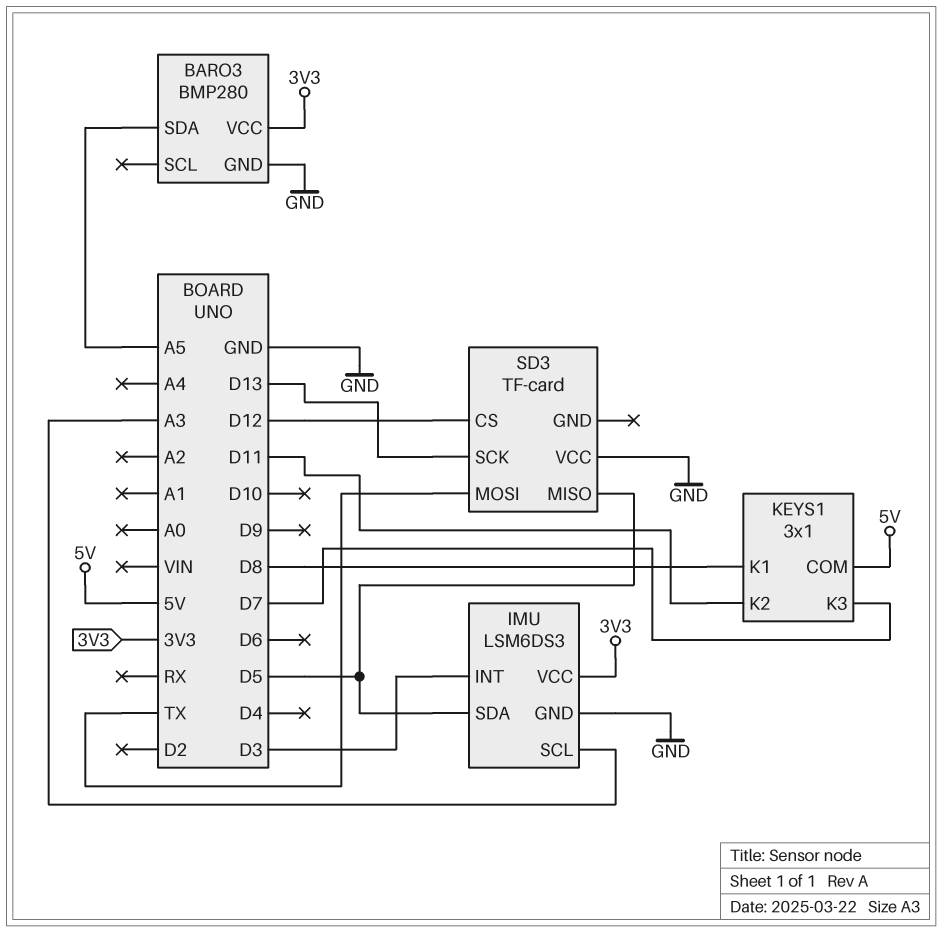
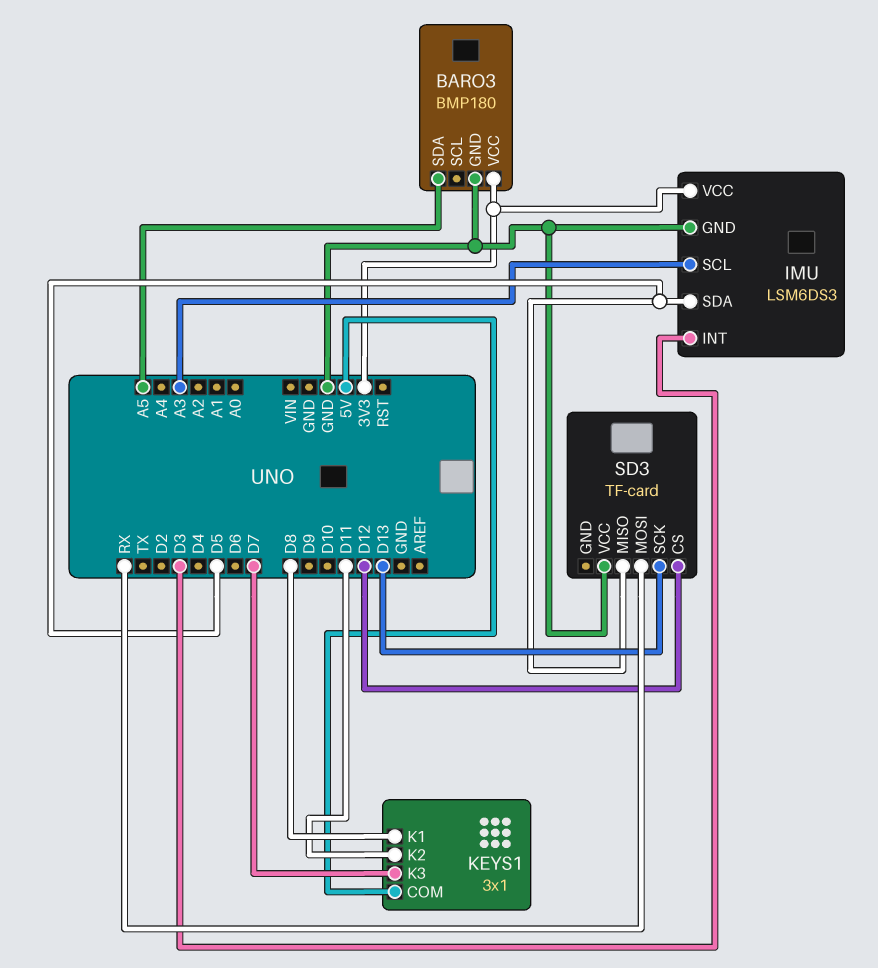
BARO3: BMP280 -> BMP180
SD3 pin MOSI: TX -> RX

